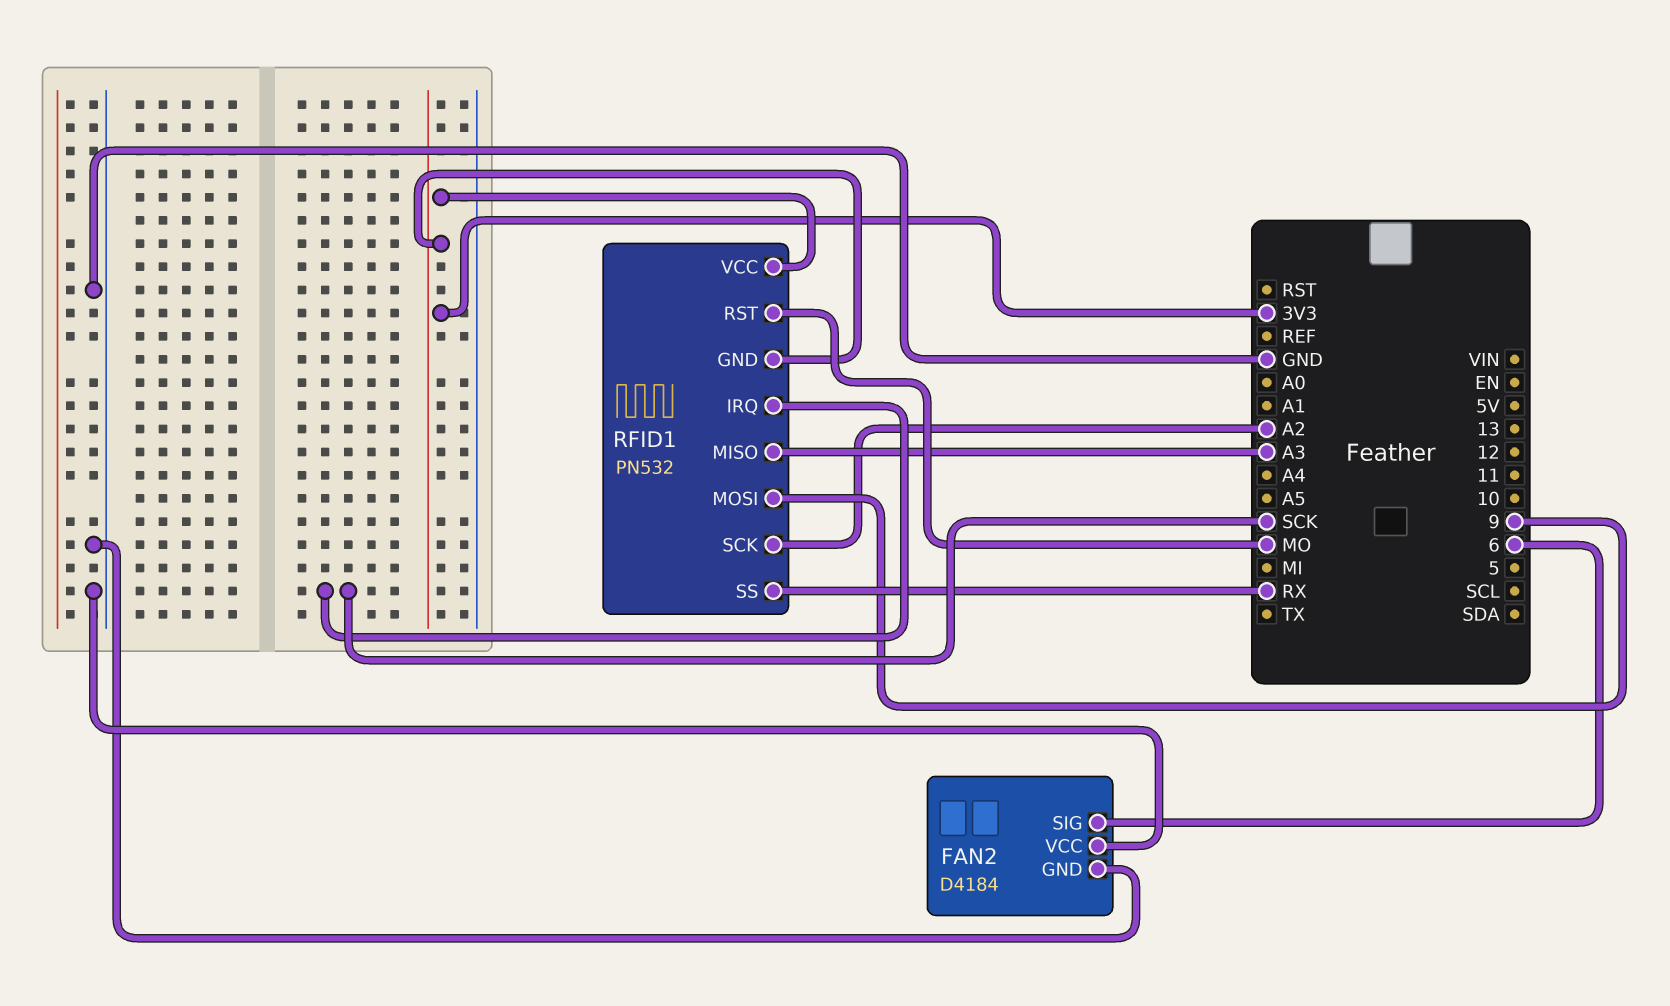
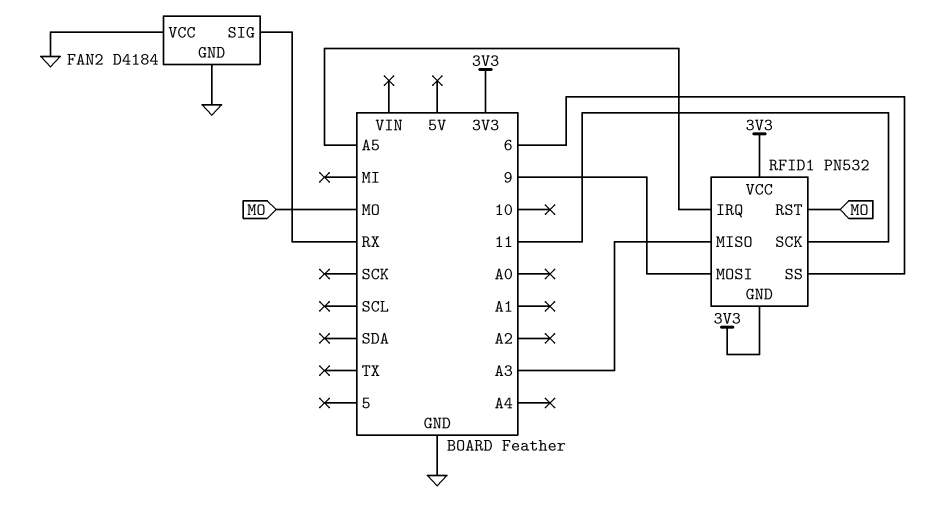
FAN2 pin SIG: 6 -> RX
RFID1 pin IRQ: SCK -> A5
RFID1 pin SCK: A2 -> 11
RFID1 pin SS: RX -> 6

